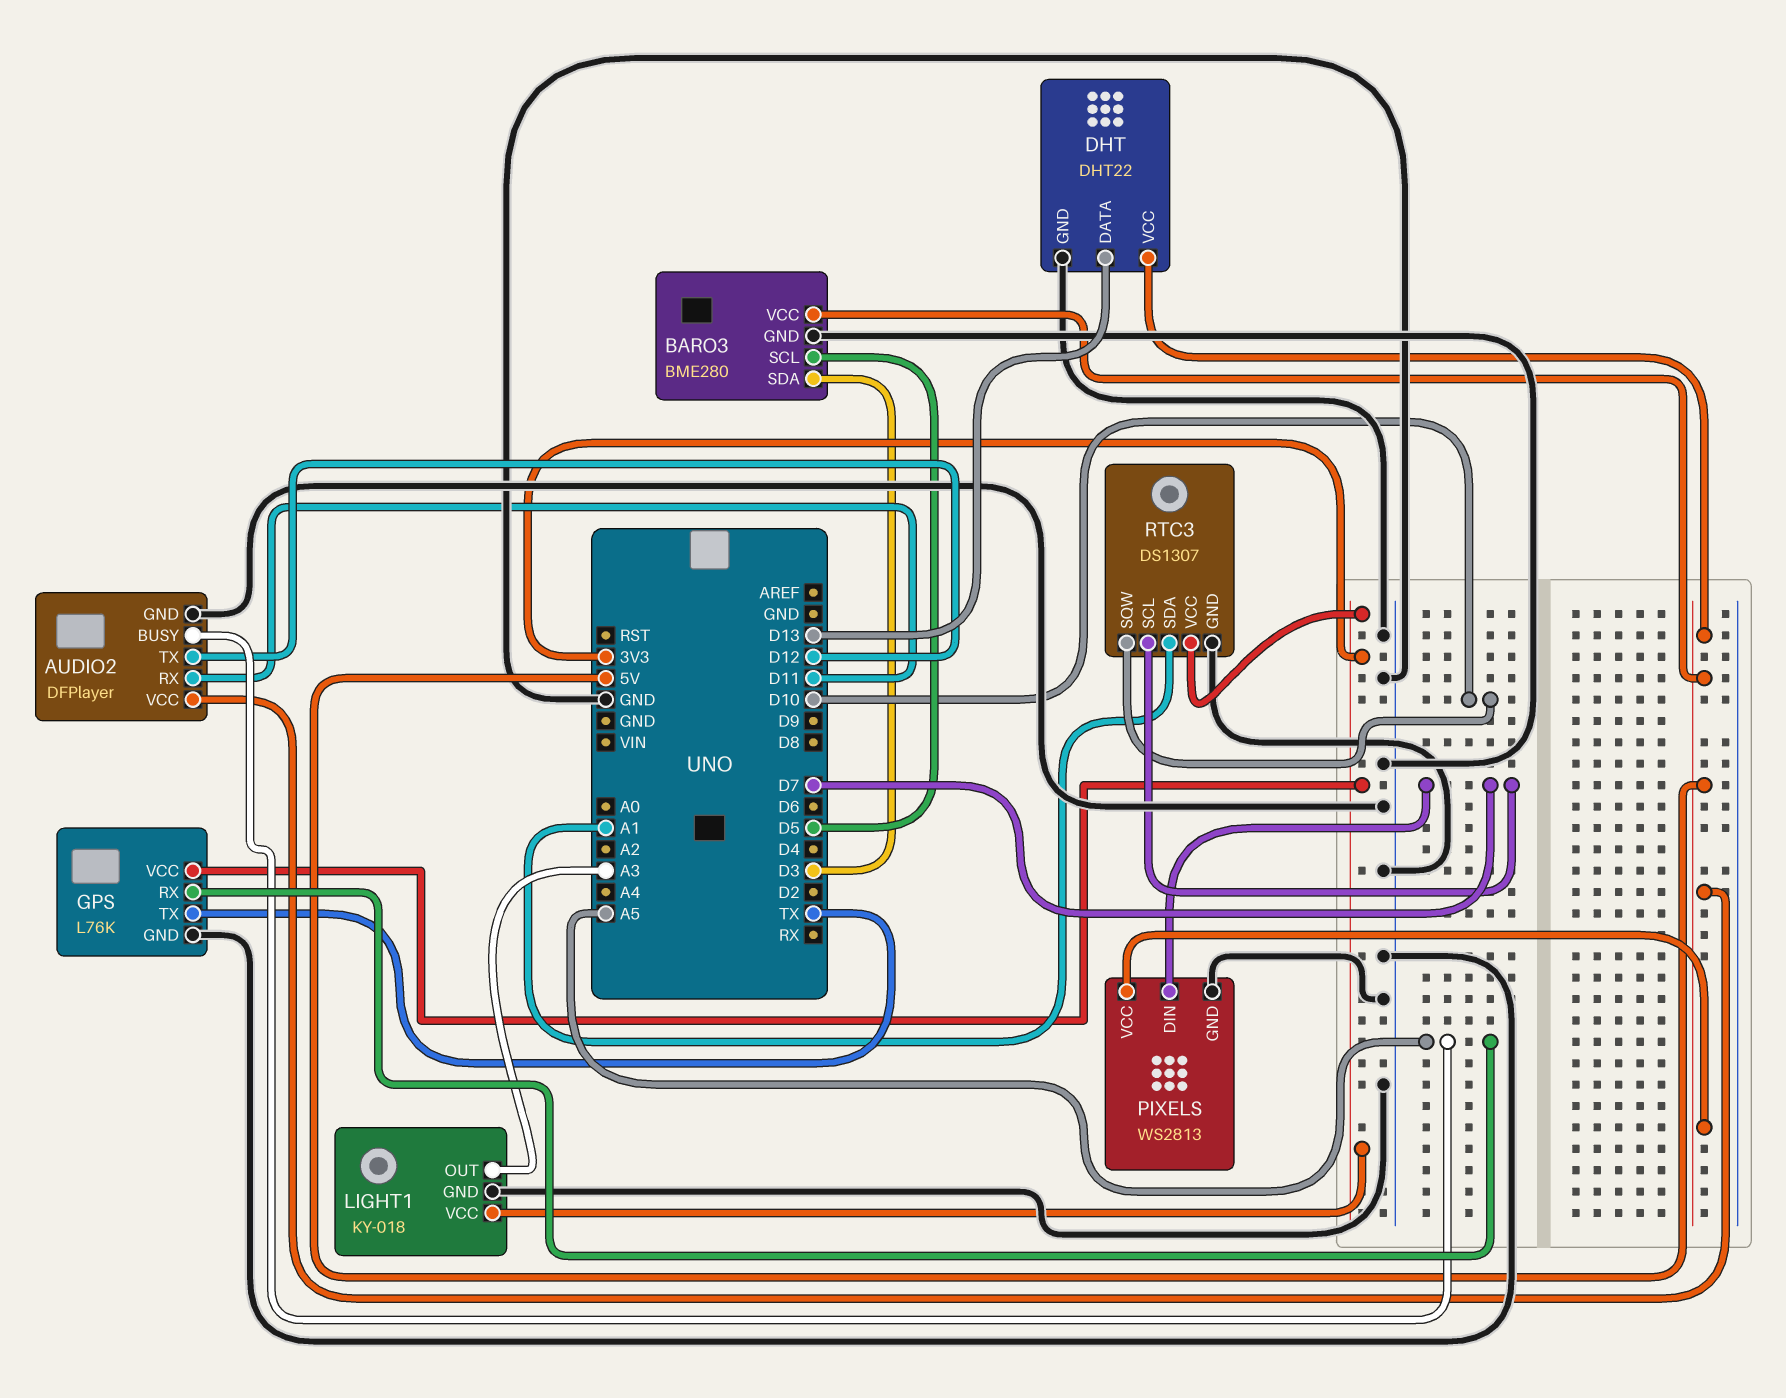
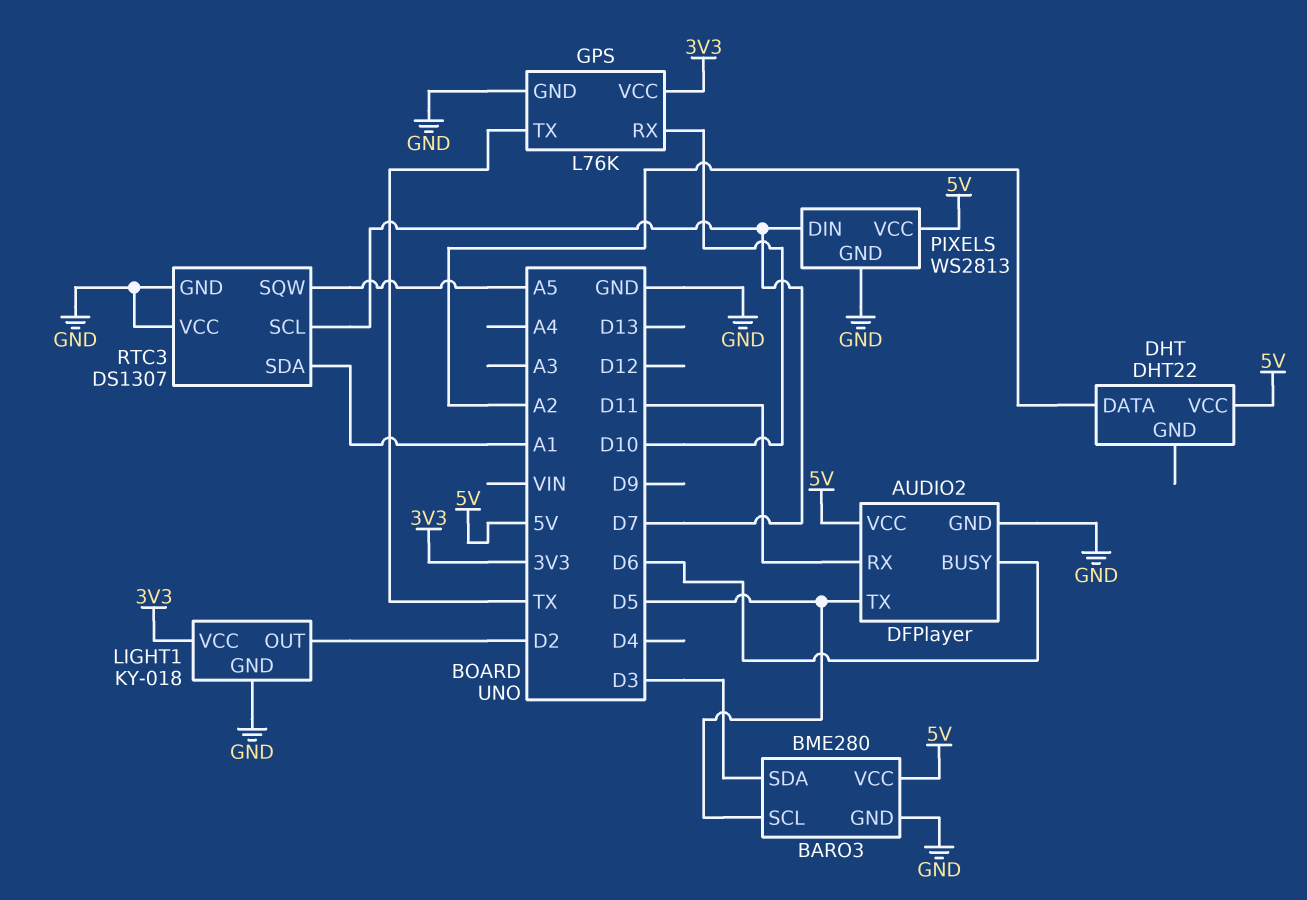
AUDIO2 pin BUSY: A5 -> D6
AUDIO2 pin TX: D12 -> D5
DHT pin DATA: D13 -> A2
DHT pin GND: GND -> none
GPS pin RX: A5 -> D10
LIGHT1 pin OUT: A3 -> D2
RTC3 pin SQW: D10 -> A5
RTC3 pin VCC: 3V3 -> GND

